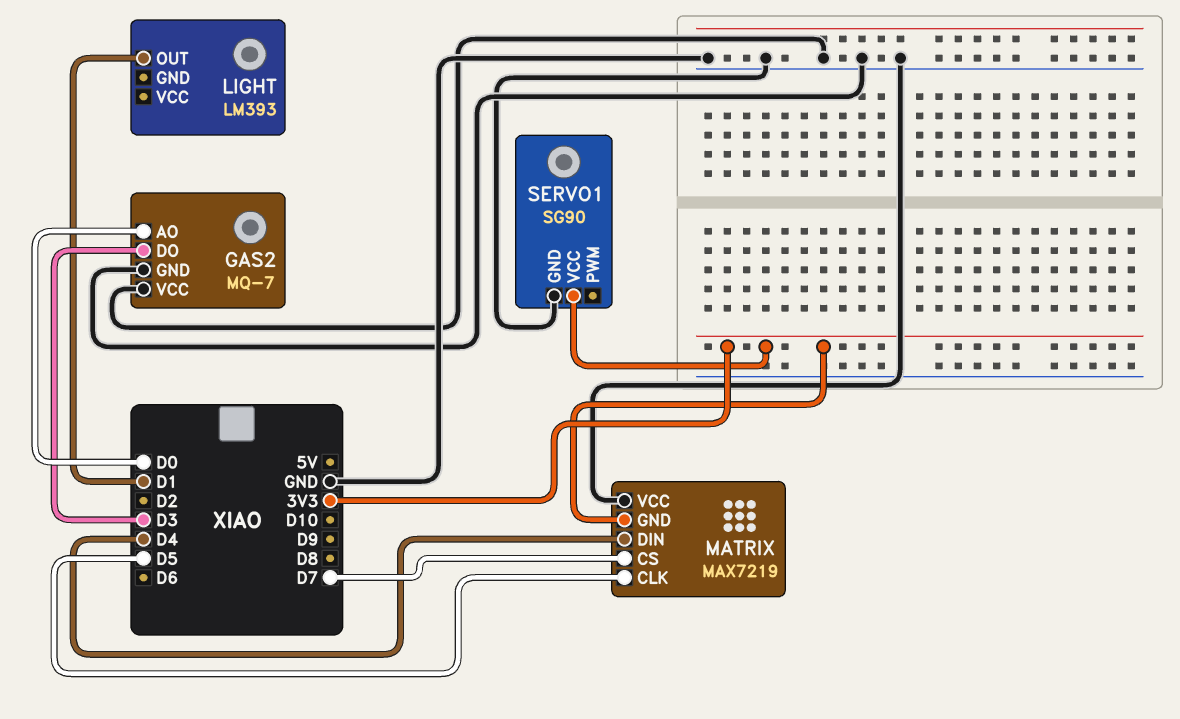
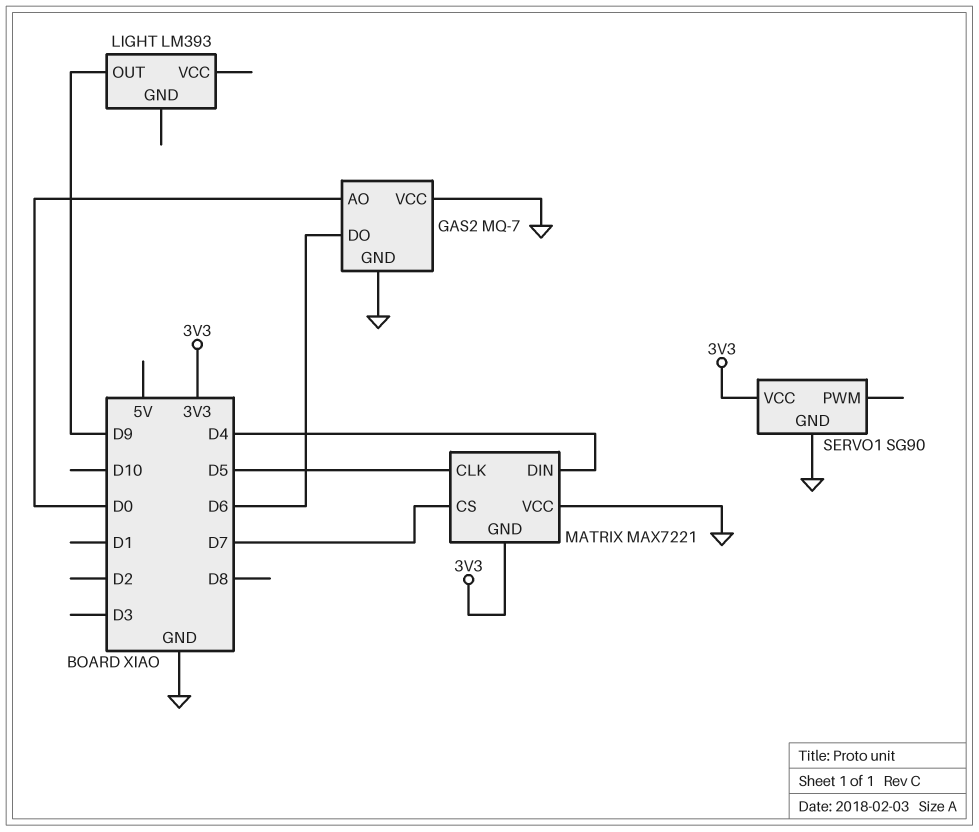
GAS2 pin DO: D3 -> D6
LIGHT pin OUT: D1 -> D9
MATRIX: MAX7219 -> MAX7221

